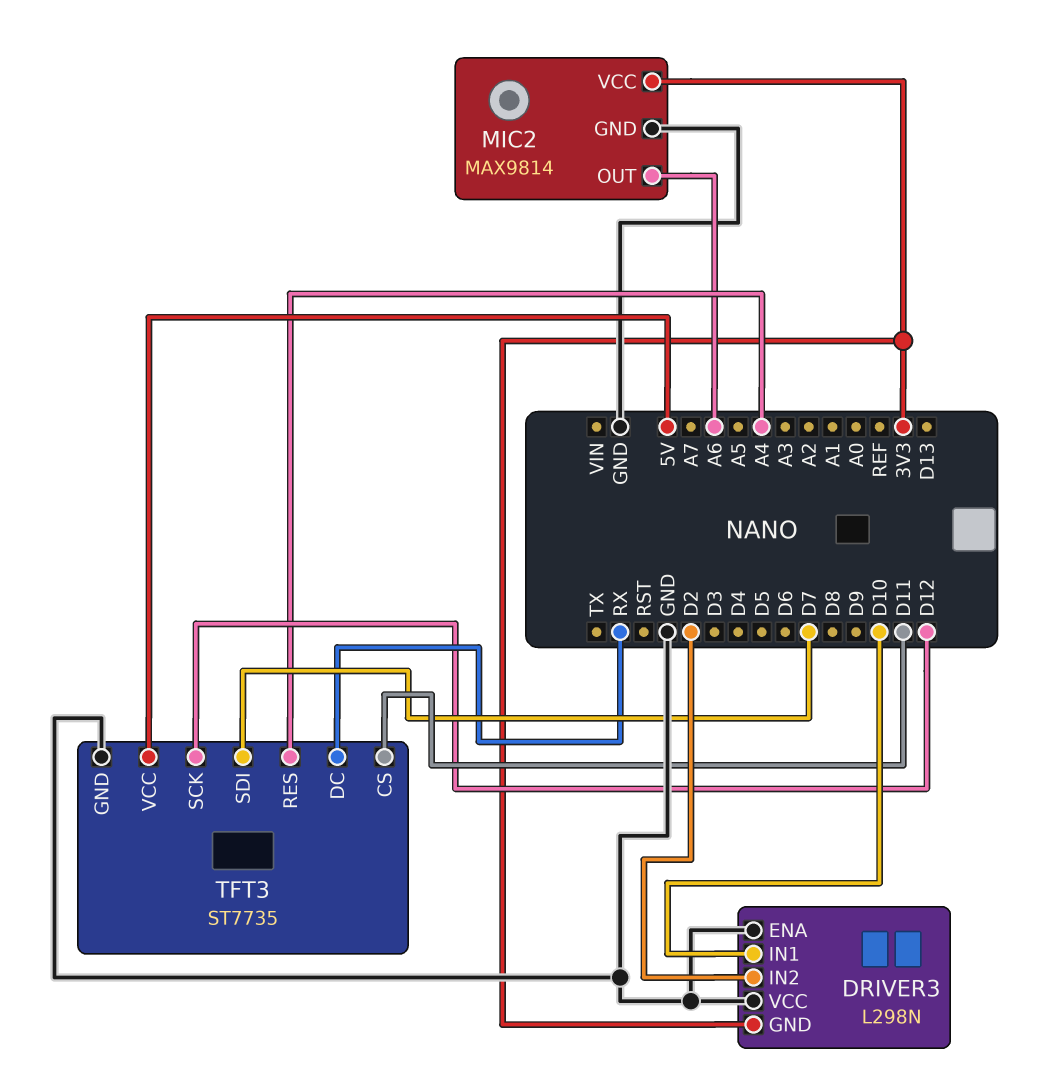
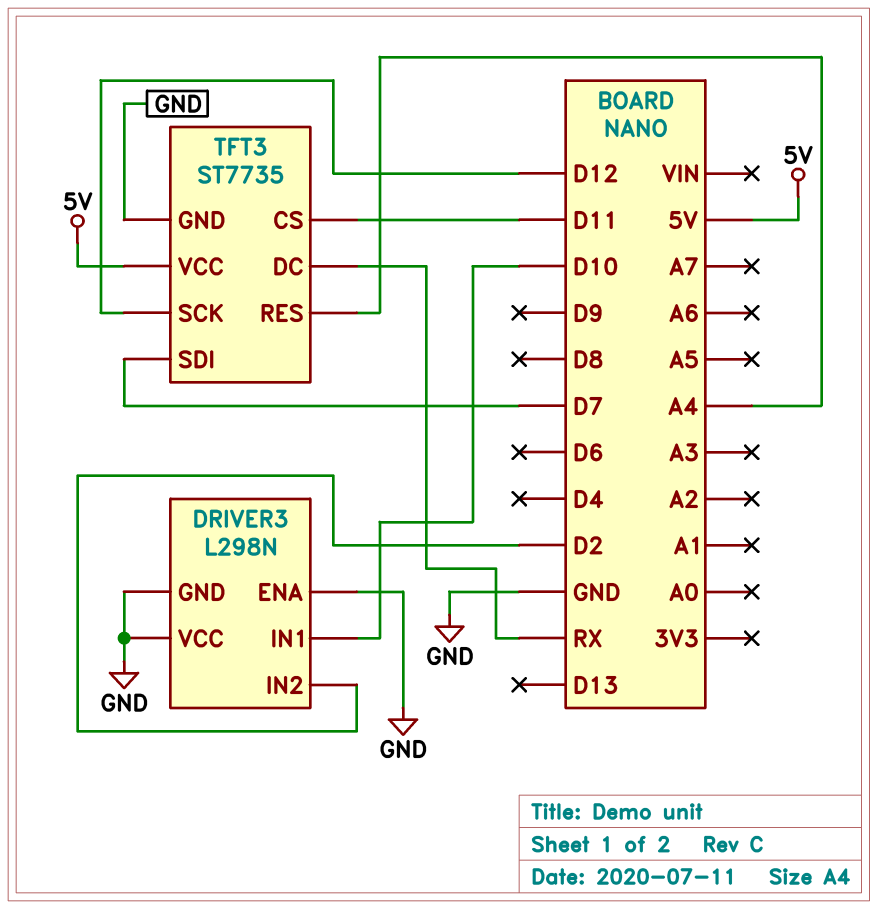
DRIVER3 pin GND: 3V3 -> GND
MIC2: MAX9814 -> none
MIC2 pin GND: GND -> none
MIC2 pin OUT: A6 -> none
MIC2 pin VCC: 3V3 -> none

